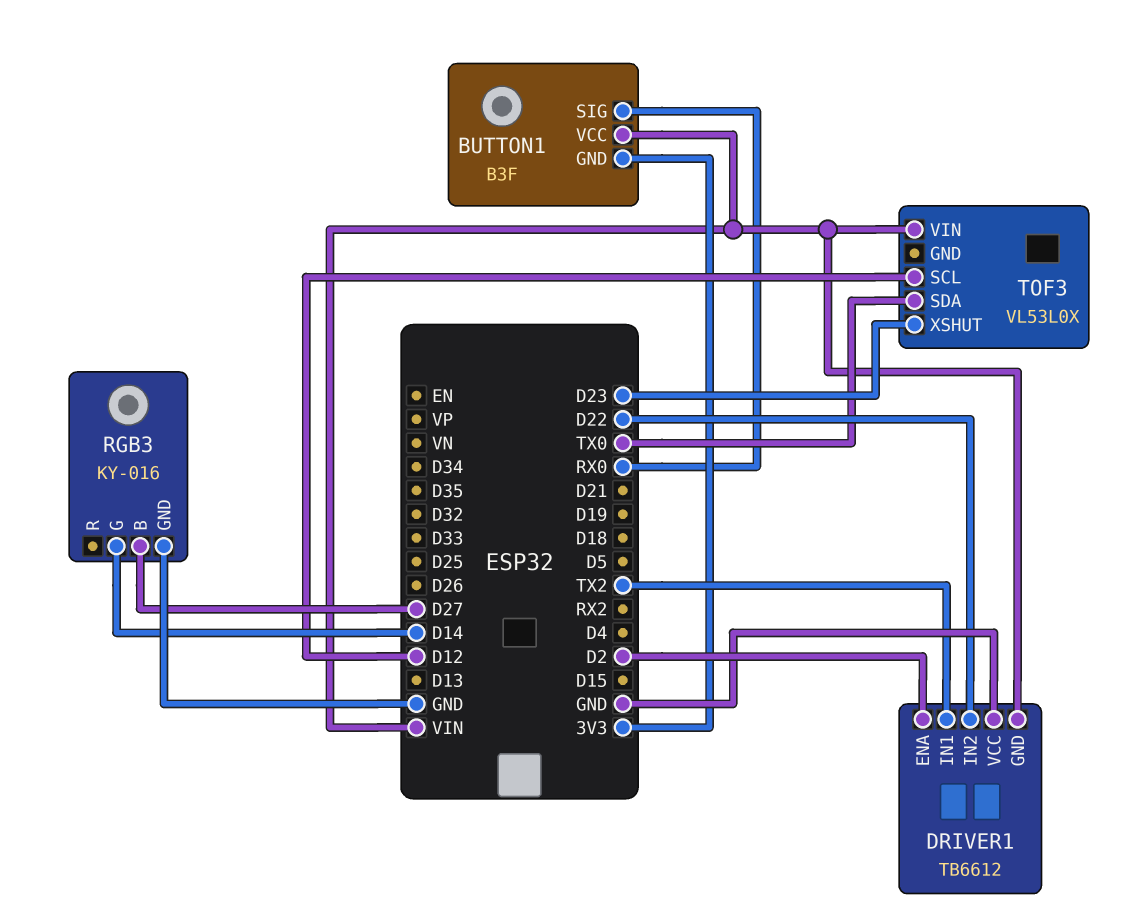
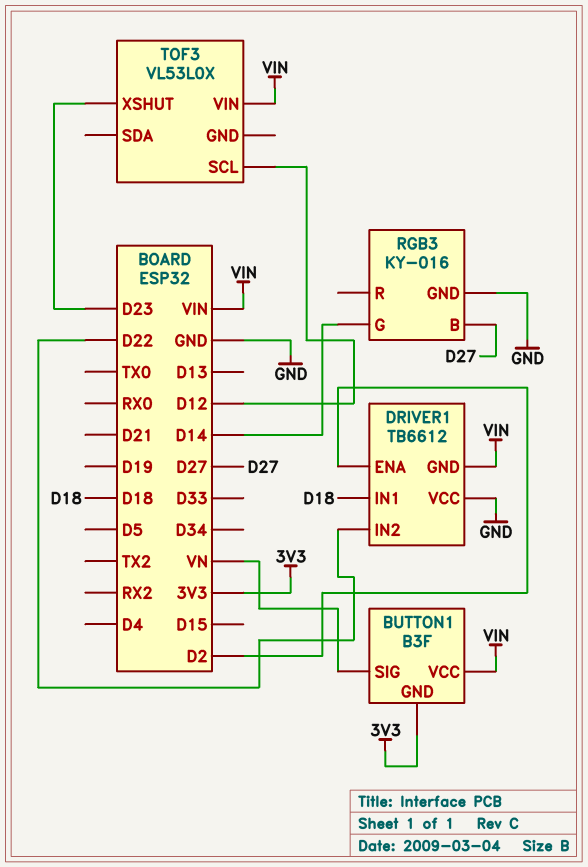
BUTTON1 pin SIG: RX0 -> VN
DRIVER1 pin IN1: TX2 -> D18
TOF3 pin SDA: TX0 -> none

